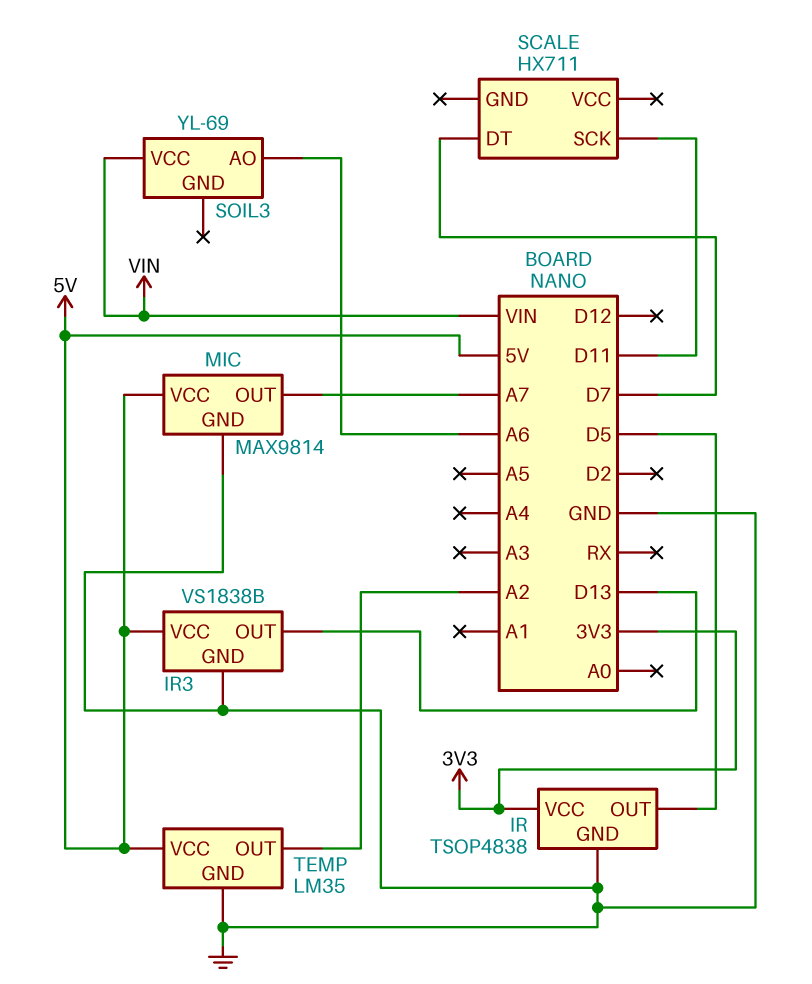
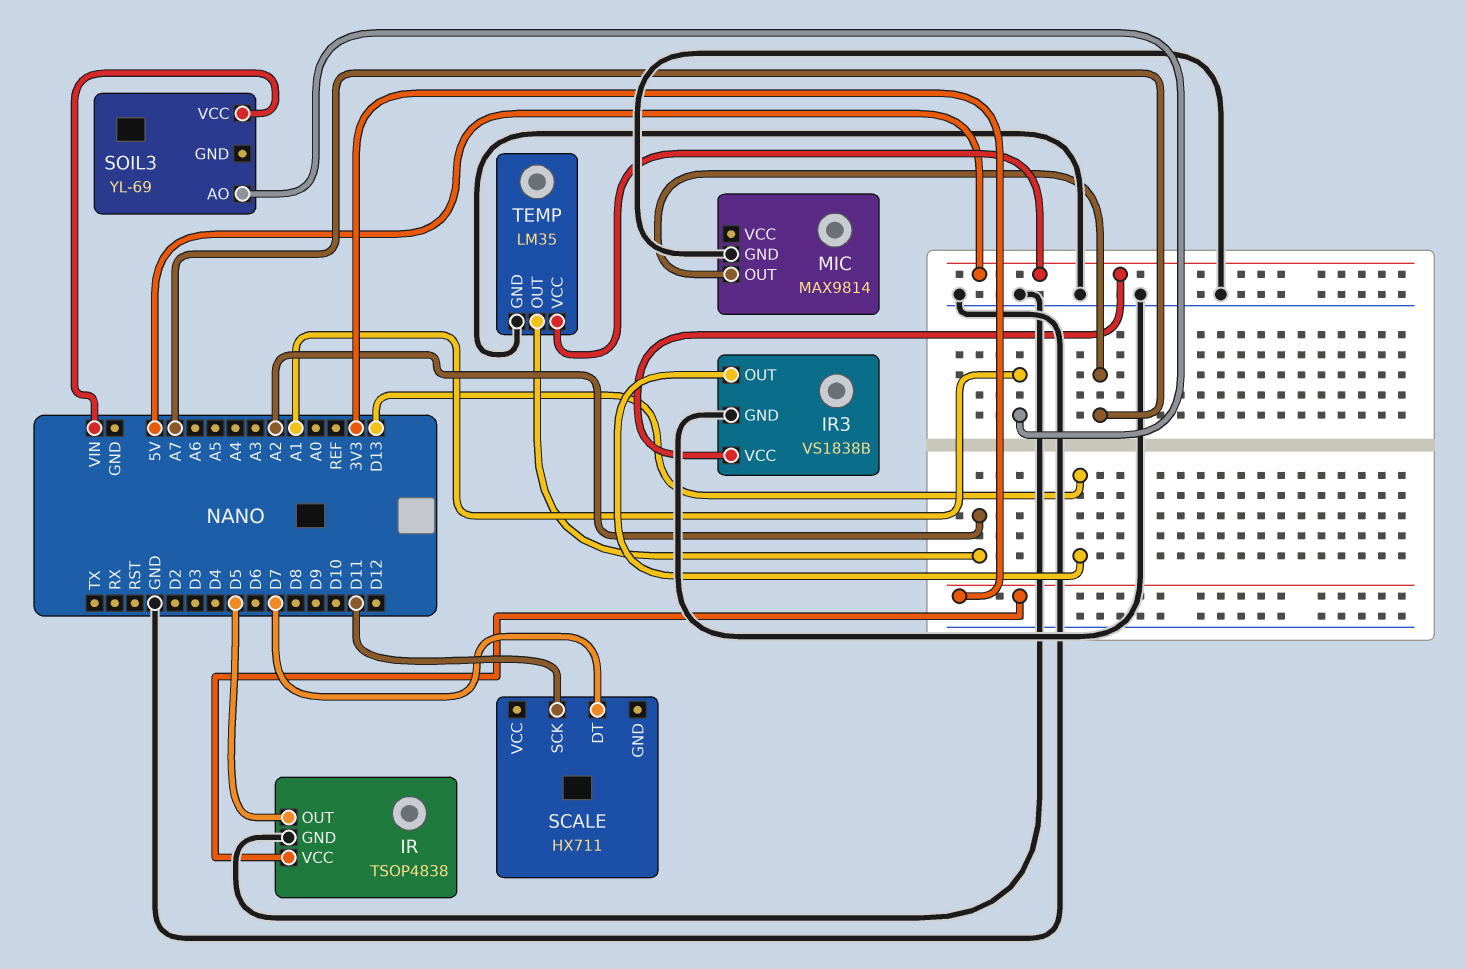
MIC pin VCC: 5V -> none
SOIL3 pin AO: A6 -> A1

